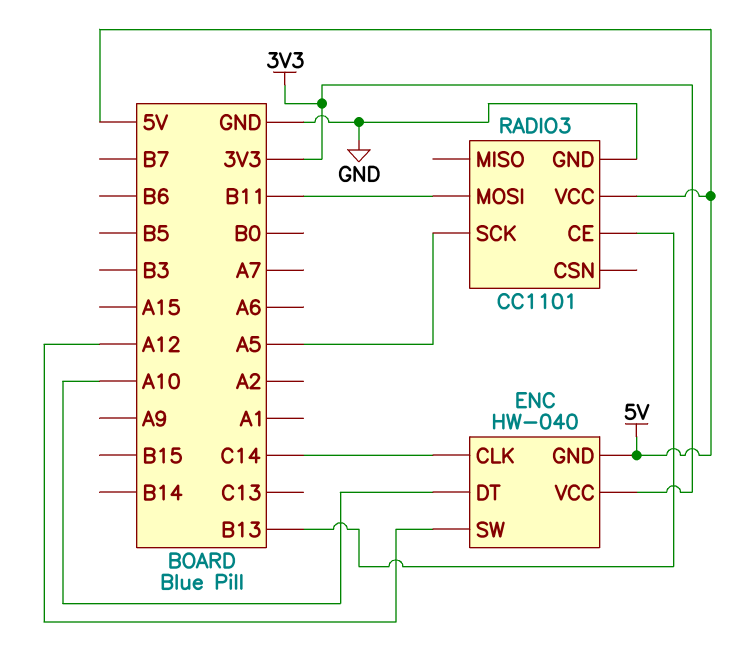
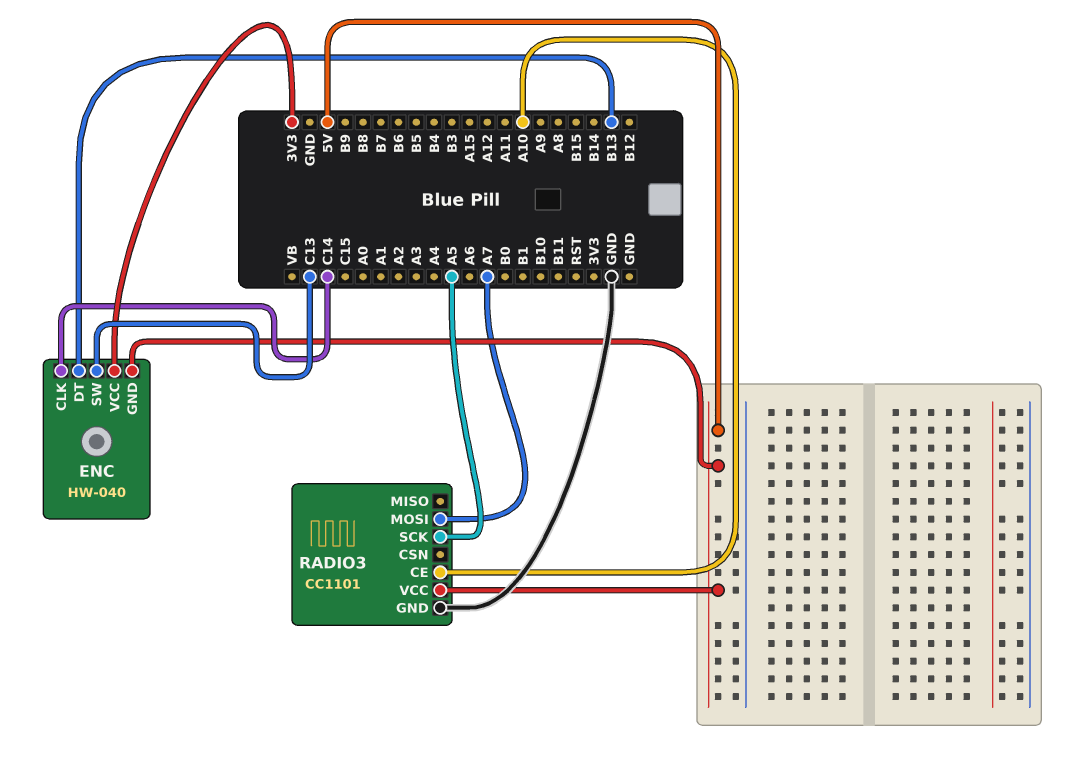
ENC pin DT: A10 -> B13
ENC pin SW: A12 -> C13
RADIO3 pin CE: B13 -> A10
RADIO3 pin MOSI: B11 -> A7

